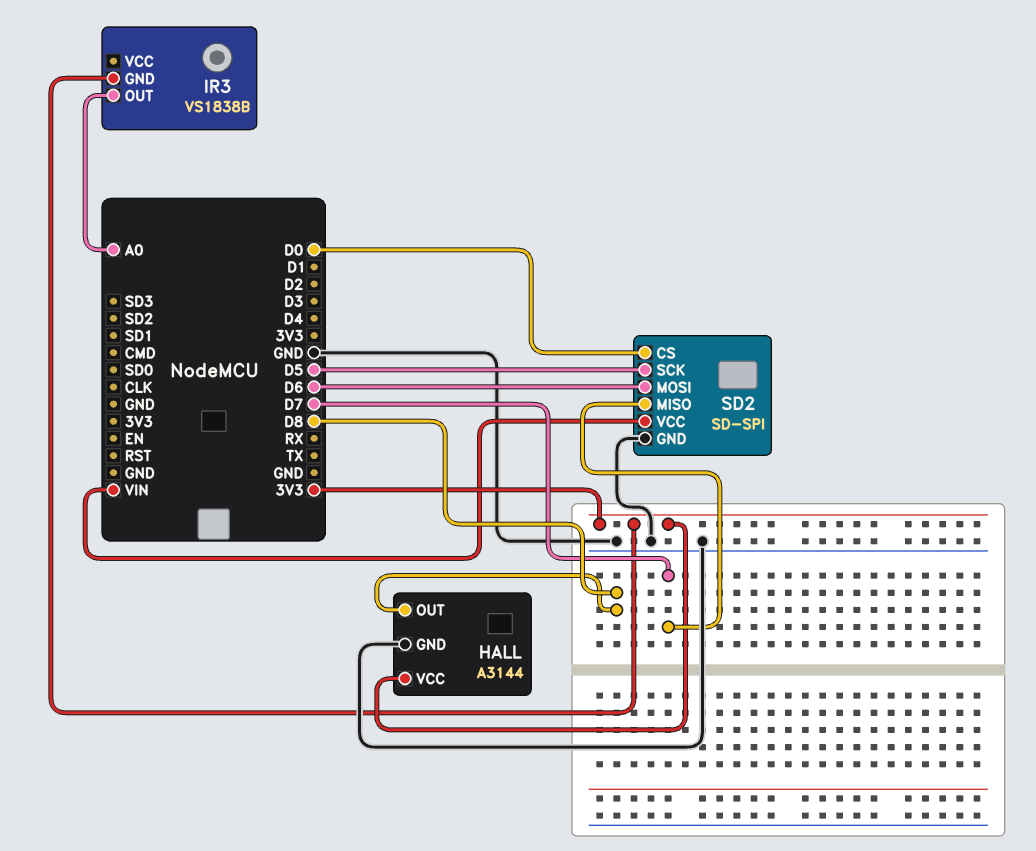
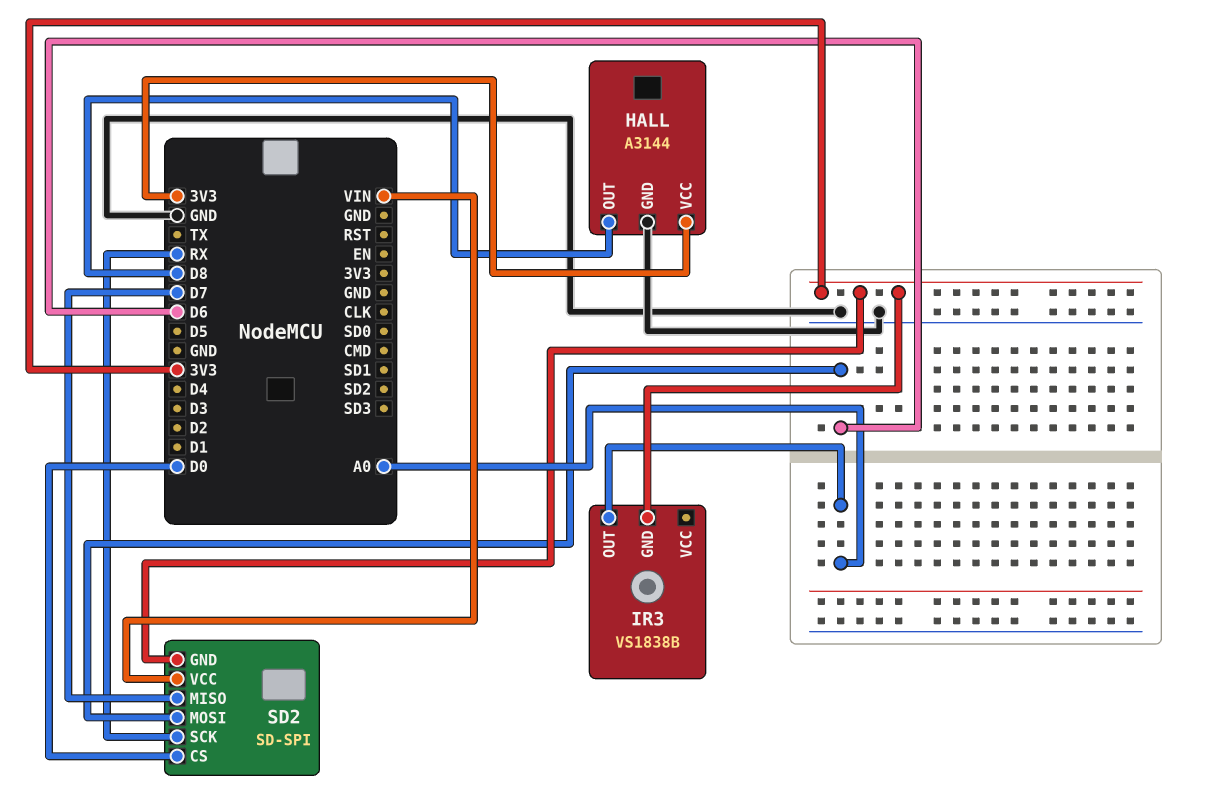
SD2 pin GND: GND -> 3V3
SD2 pin SCK: D5 -> RX

